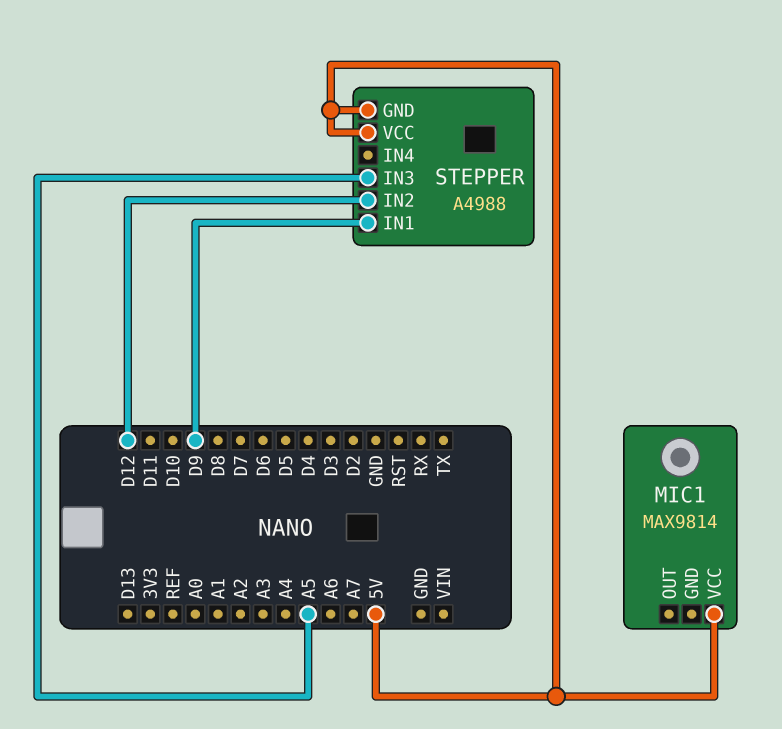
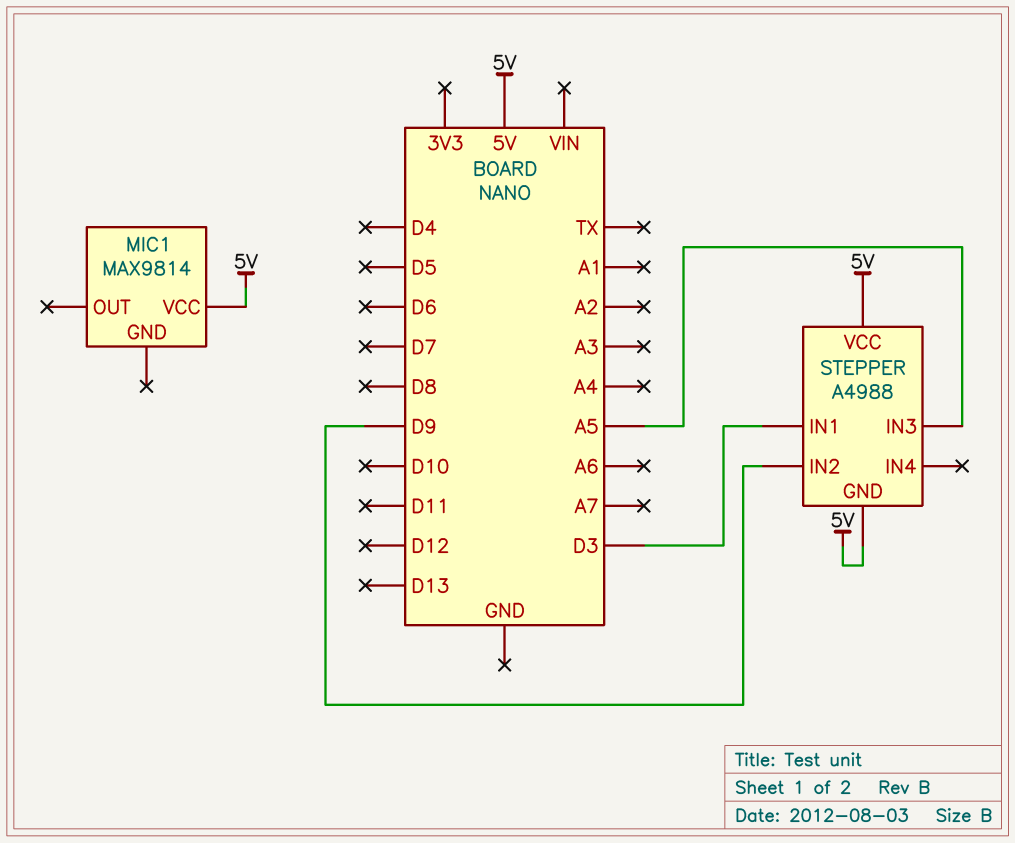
STEPPER pin IN1: D9 -> D3
STEPPER pin IN2: D12 -> D9

